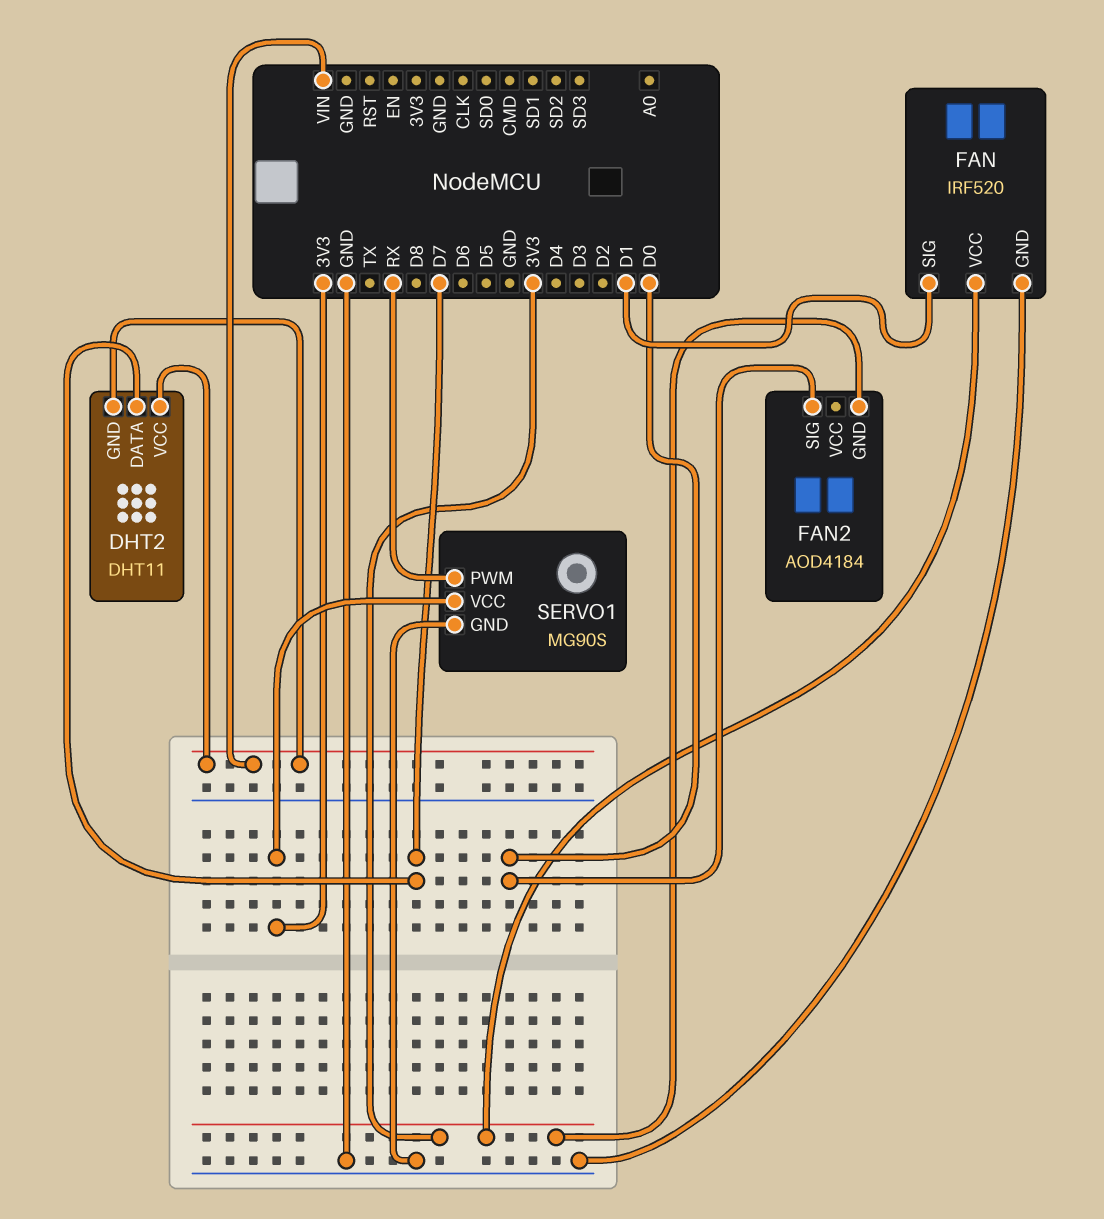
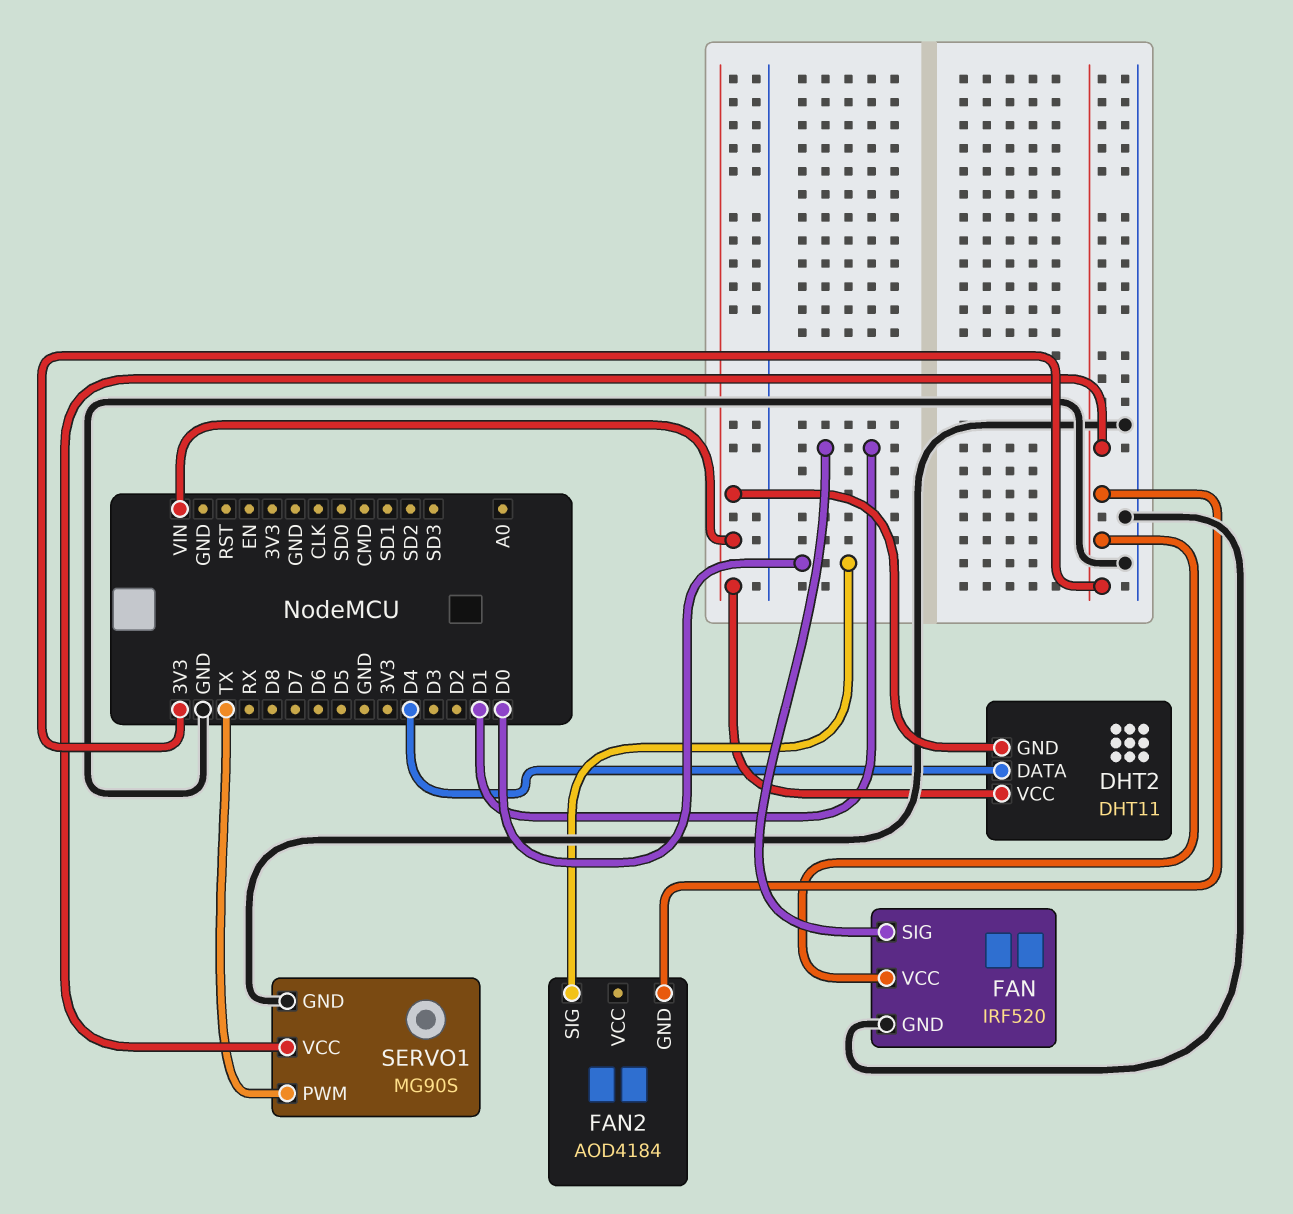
DHT2 pin DATA: D7 -> D4
SERVO1 pin PWM: RX -> TX

